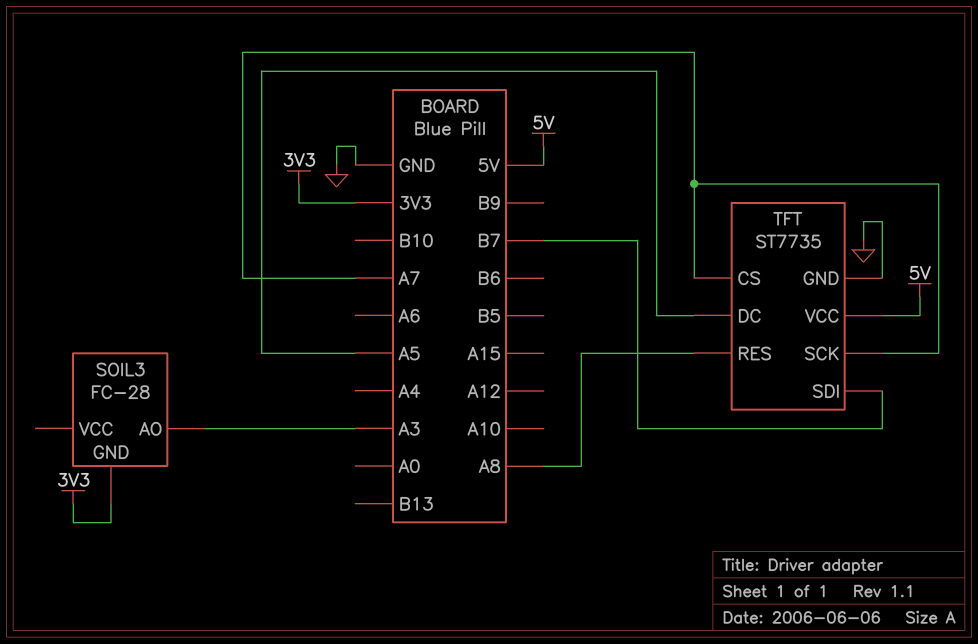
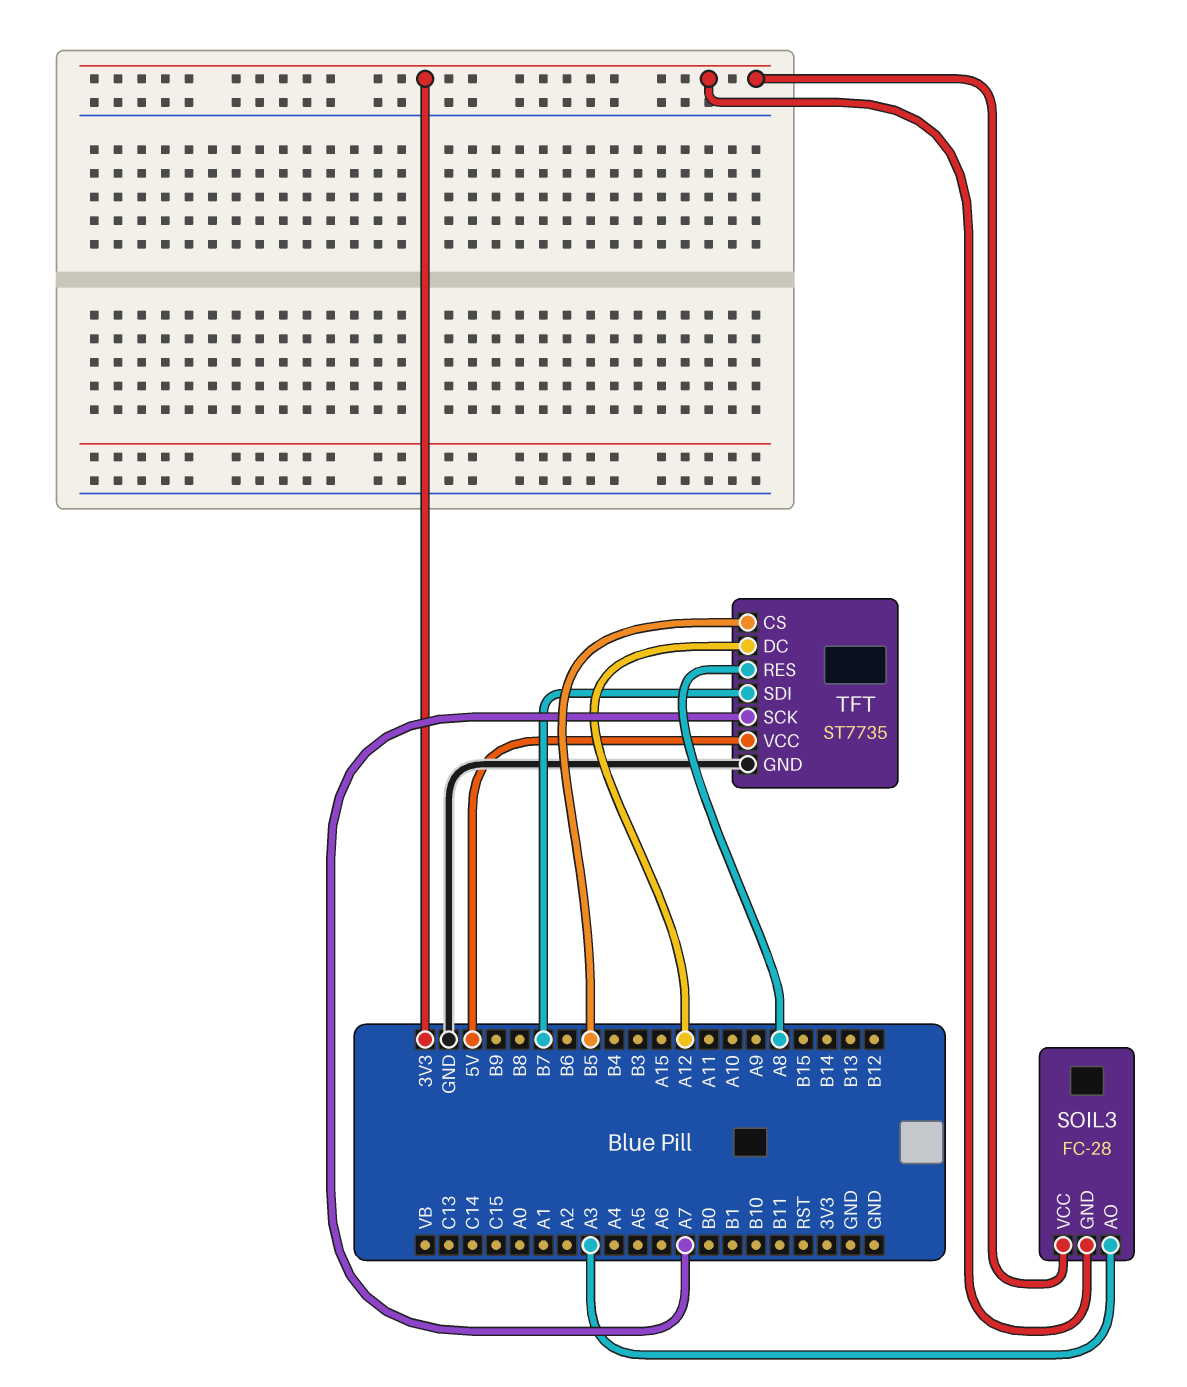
SOIL3 pin VCC: none -> 3V3
TFT pin CS: A7 -> B5
TFT pin DC: A5 -> A12

